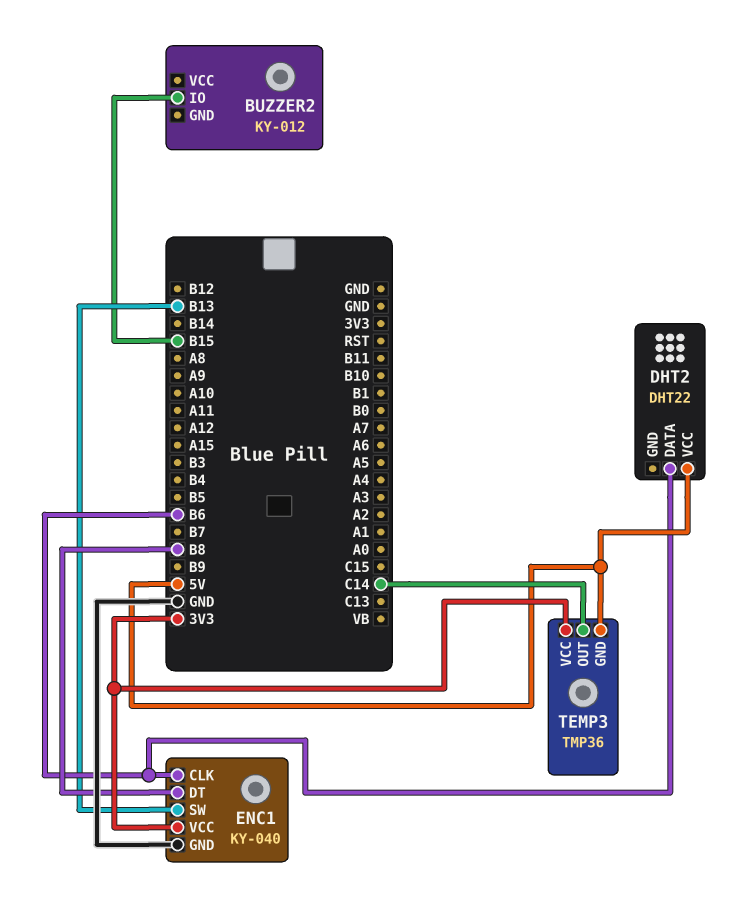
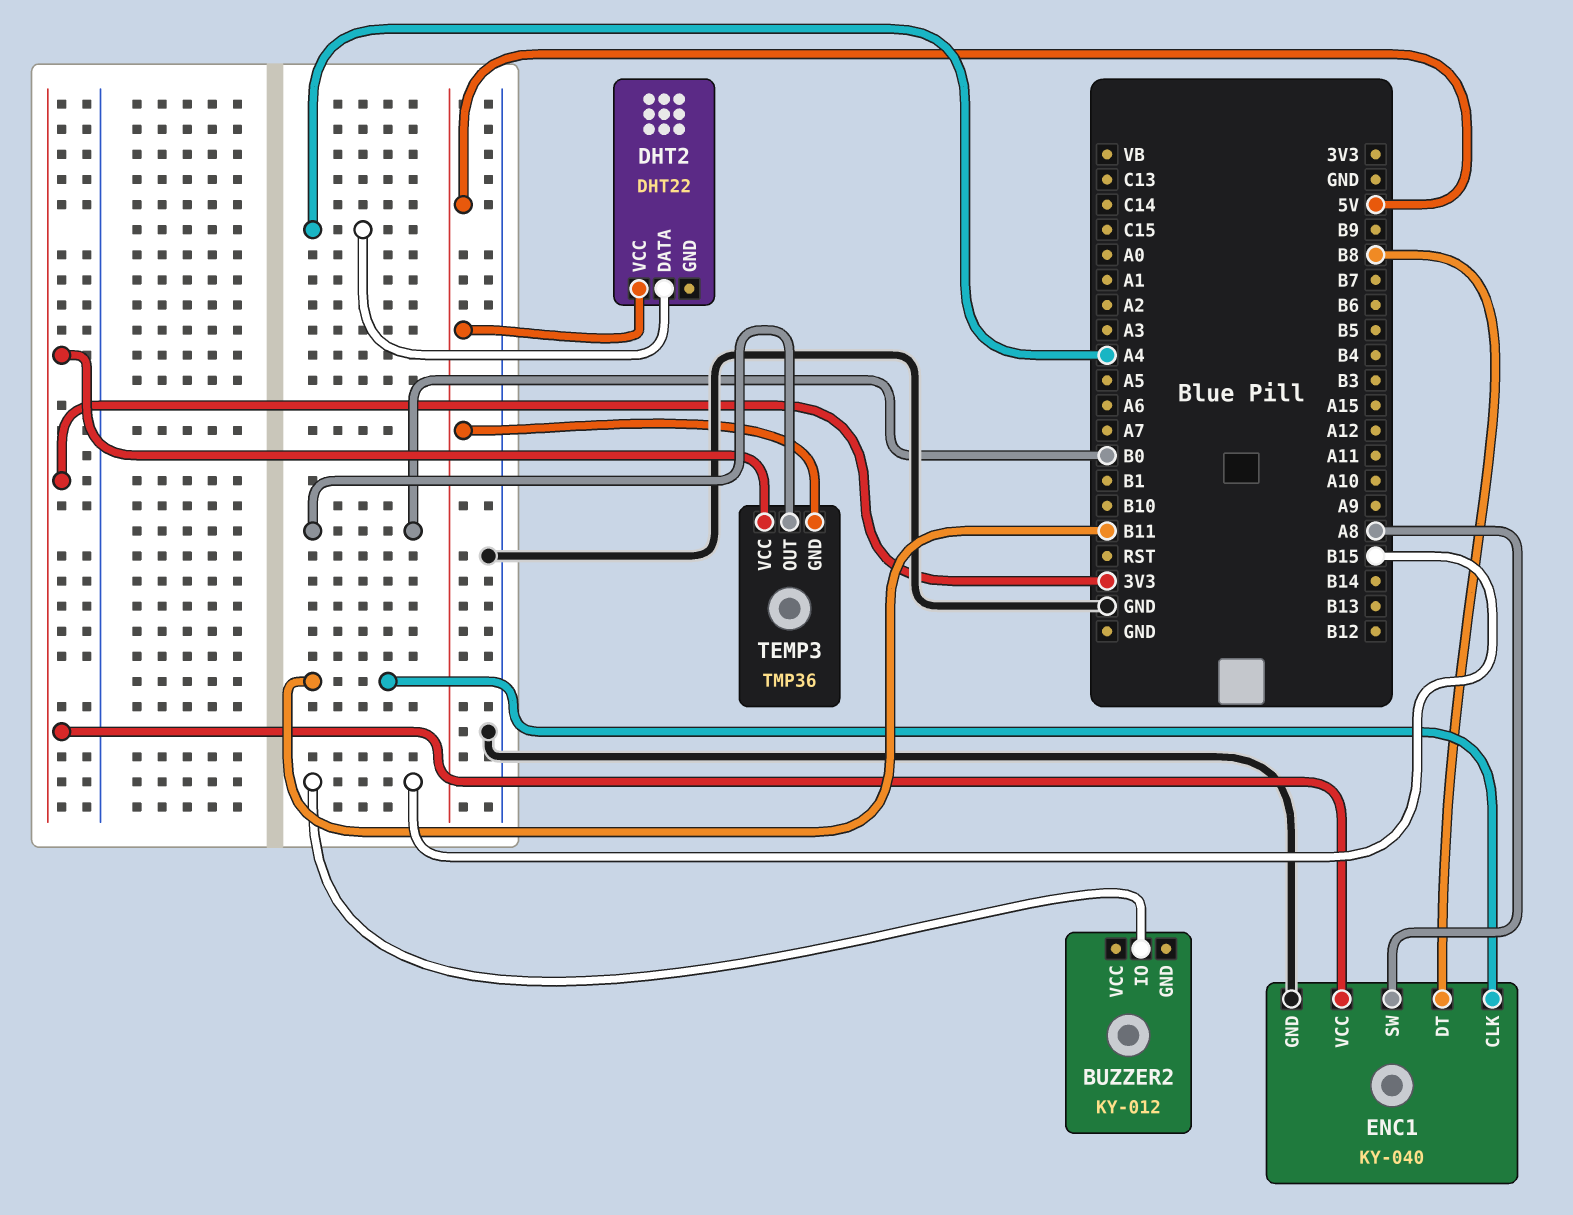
DHT2 pin DATA: B6 -> A4
ENC1 pin CLK: B6 -> B11
ENC1 pin SW: B13 -> A8
TEMP3 pin OUT: C14 -> B0

